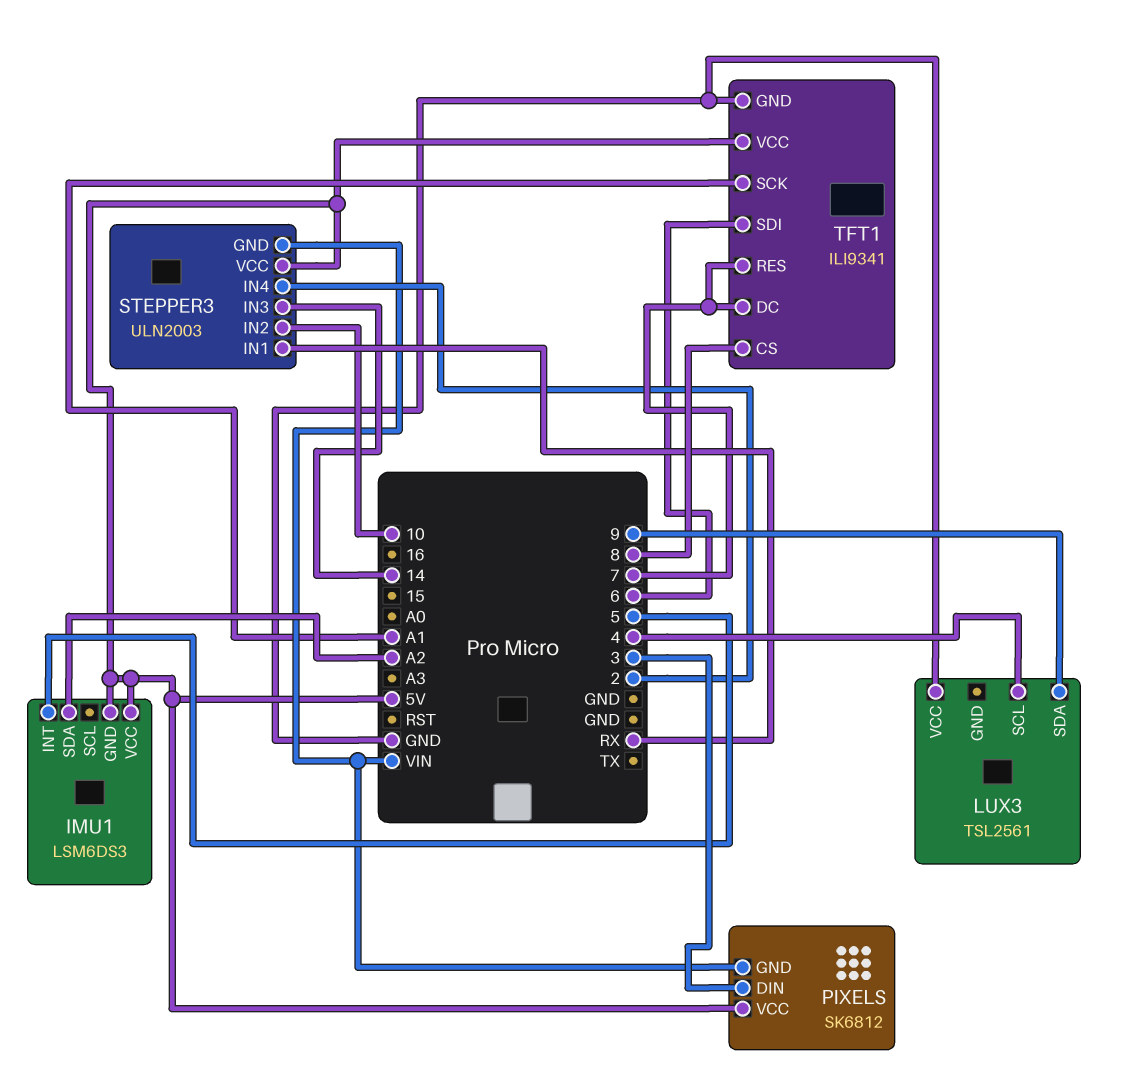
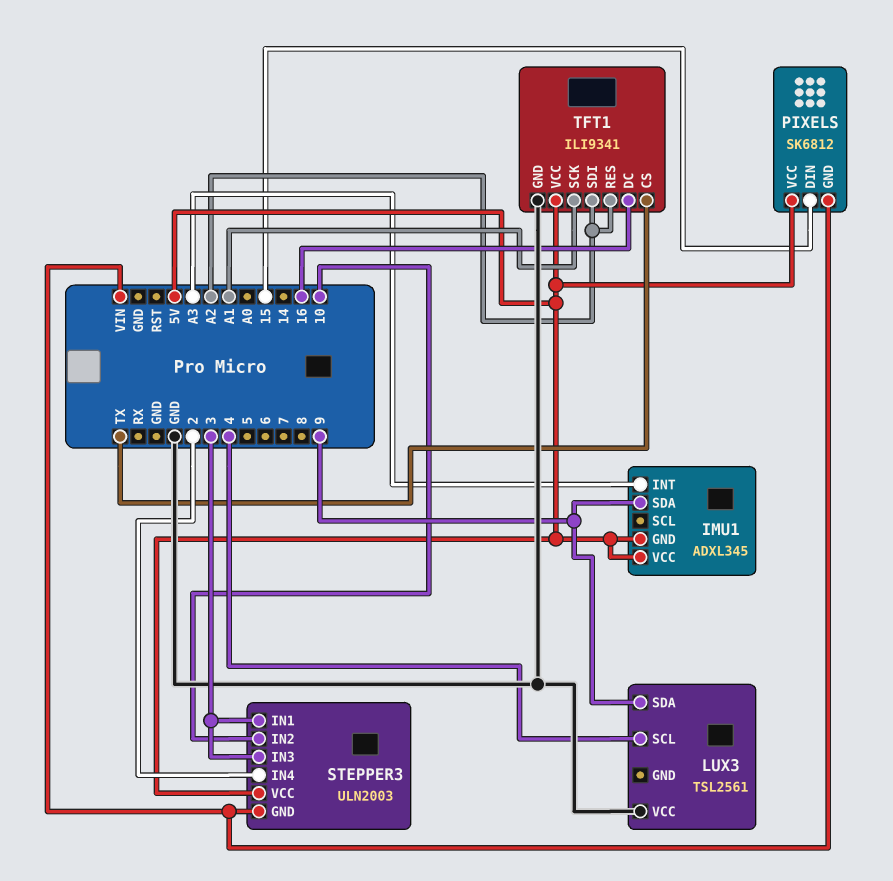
IMU1: LSM6DS3 -> ADXL345
IMU1 pin INT: 5 -> A3
IMU1 pin SDA: A2 -> 9
PIXELS pin DIN: 3 -> 15
STEPPER3 pin IN1: RX -> 3
STEPPER3 pin IN3: 14 -> 3
TFT1 pin CS: 8 -> TX
TFT1 pin DC: 7 -> 16
TFT1 pin RES: 7 -> A2
TFT1 pin SDI: 6 -> A2

